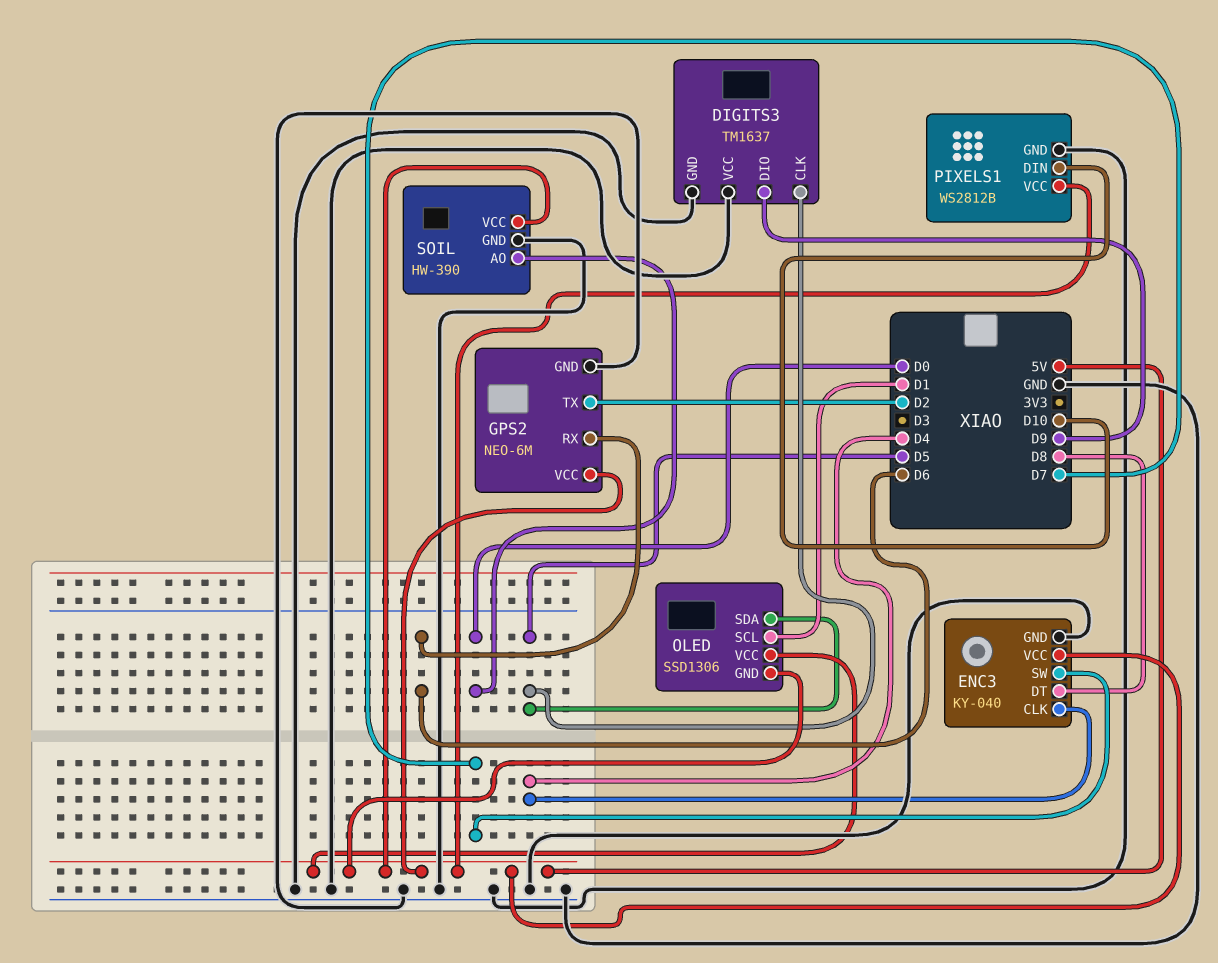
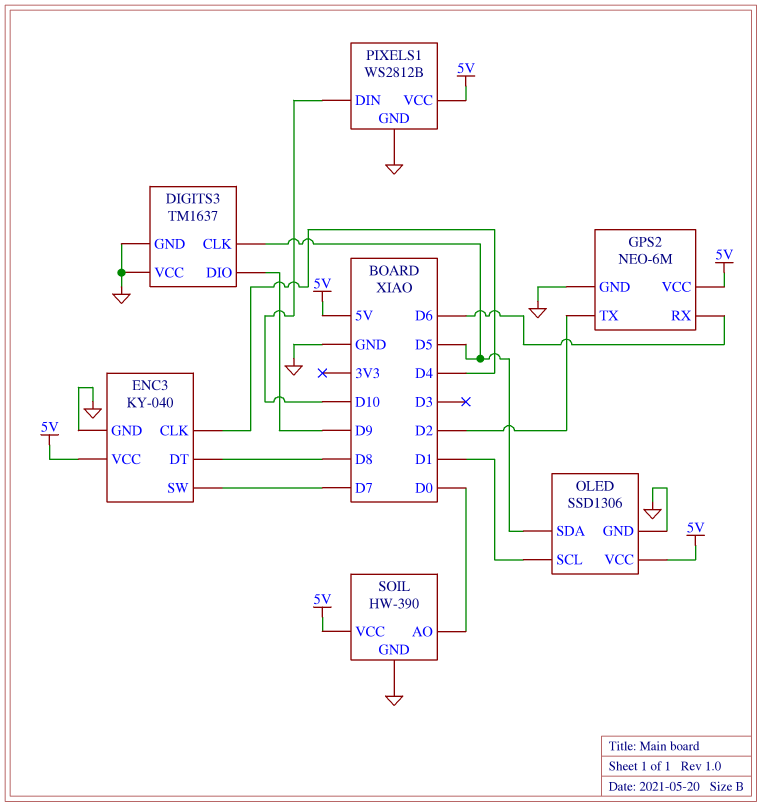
OLED pin GND: 5V -> GND

